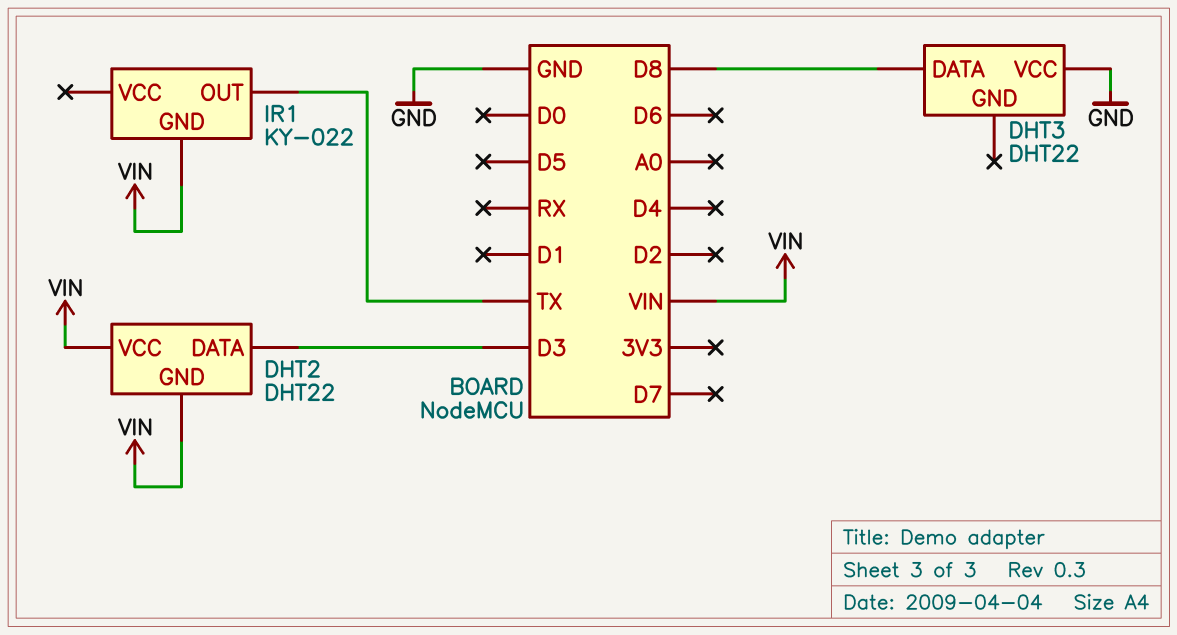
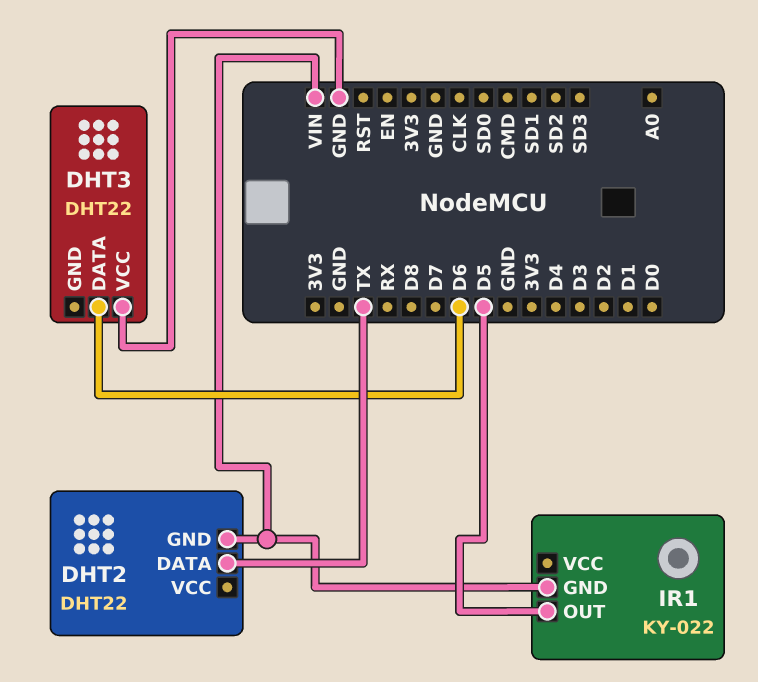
DHT2 pin DATA: D3 -> TX
DHT2 pin VCC: VIN -> none
DHT3 pin DATA: D8 -> D6
IR1 pin OUT: TX -> D5

